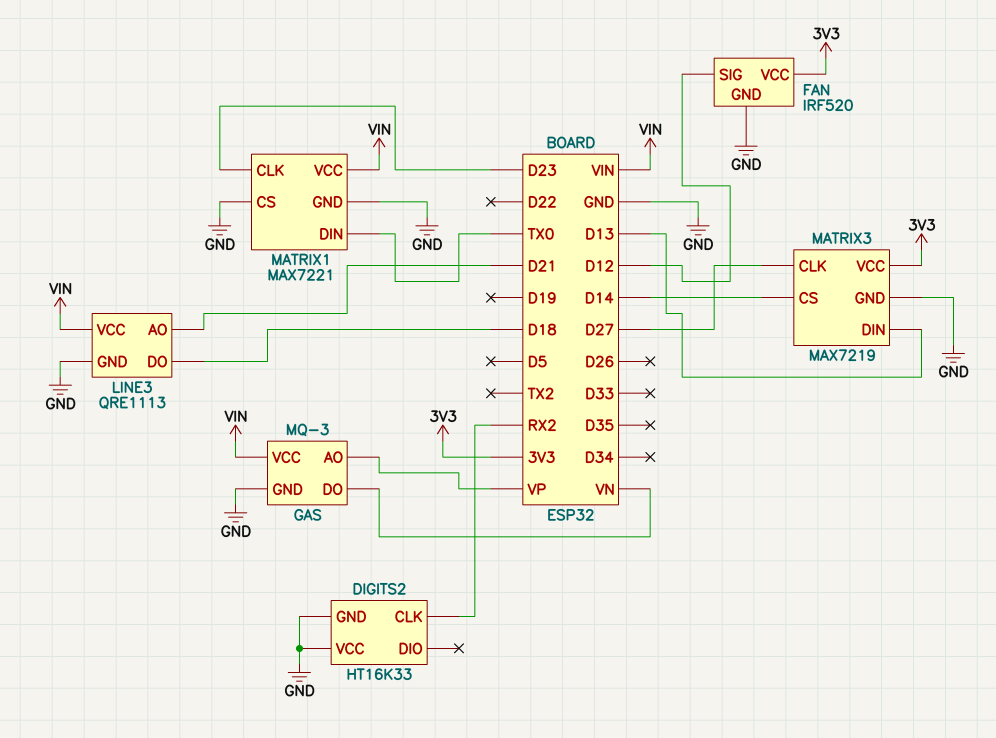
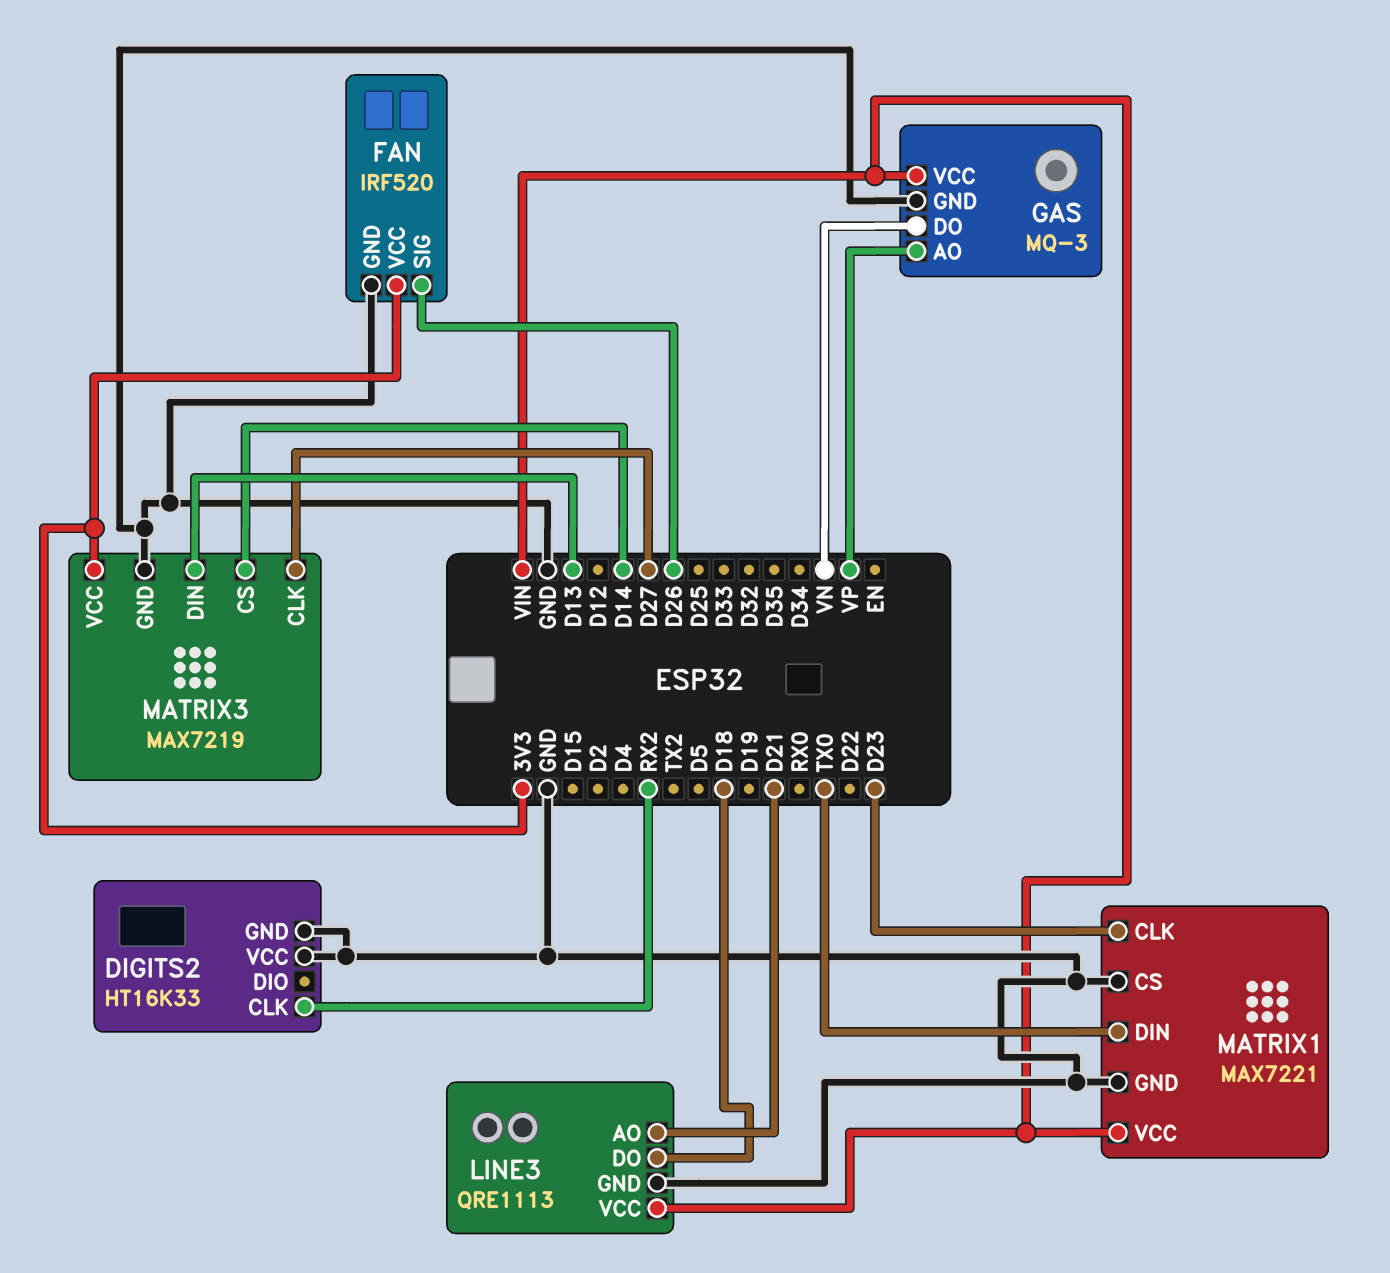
FAN pin SIG: D12 -> D26

